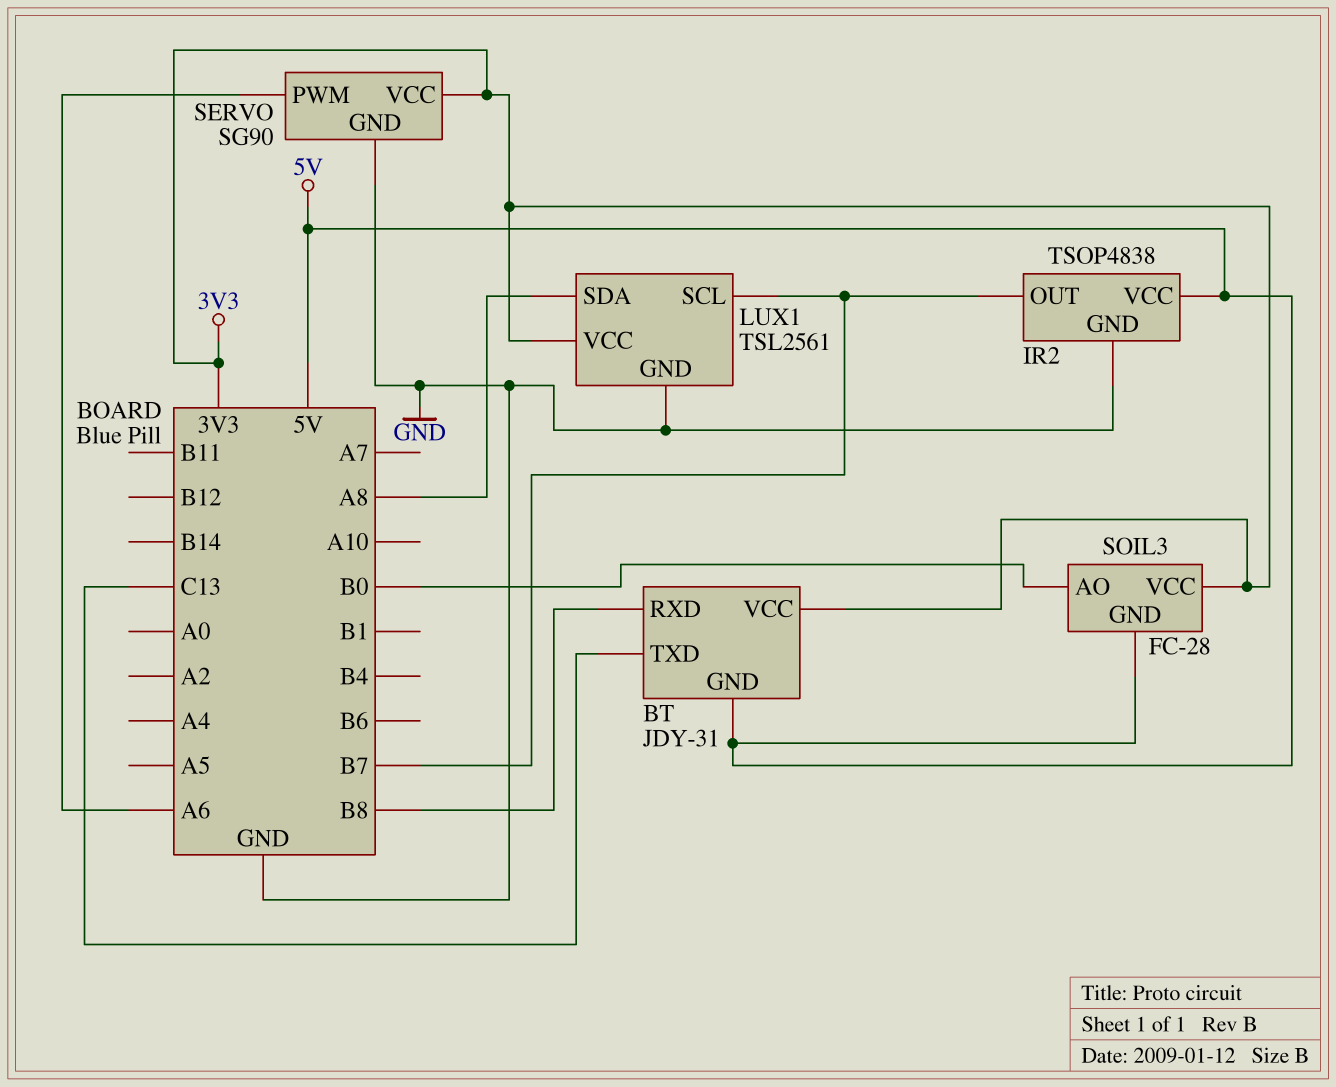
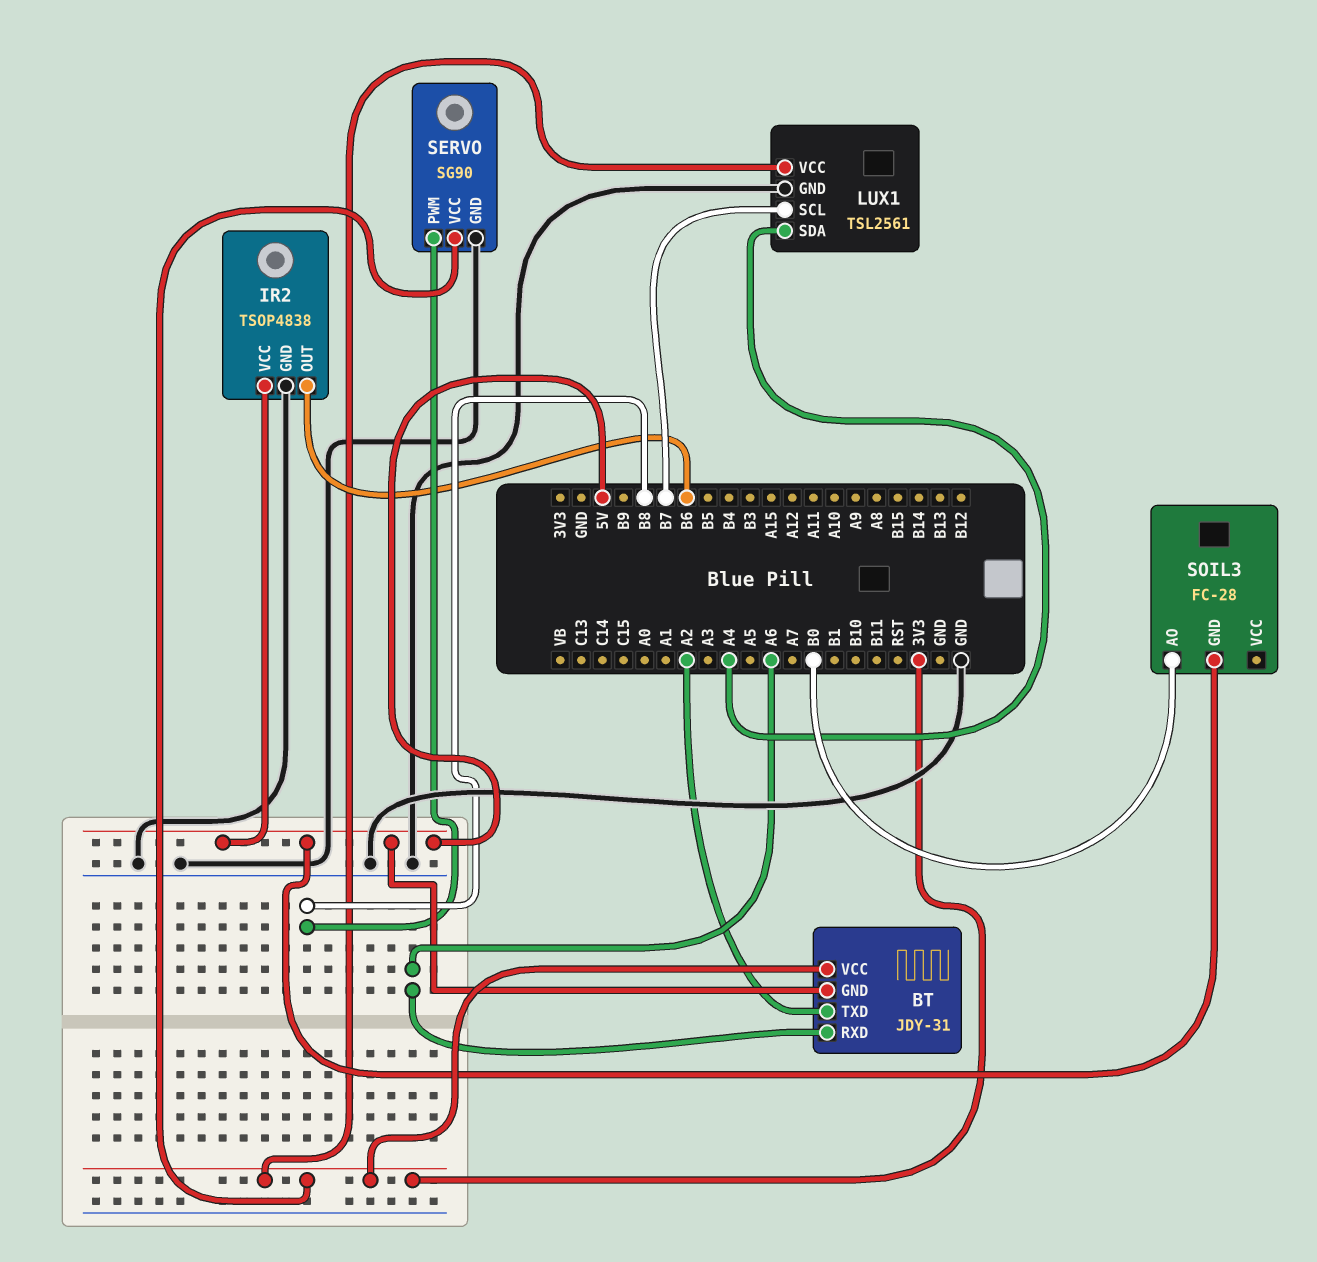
BT pin RXD: B8 -> A6
BT pin TXD: C13 -> A2
IR2 pin OUT: B7 -> B6
LUX1 pin SDA: A8 -> A4
SERVO pin PWM: A6 -> B8
SOIL3 pin VCC: 3V3 -> none

